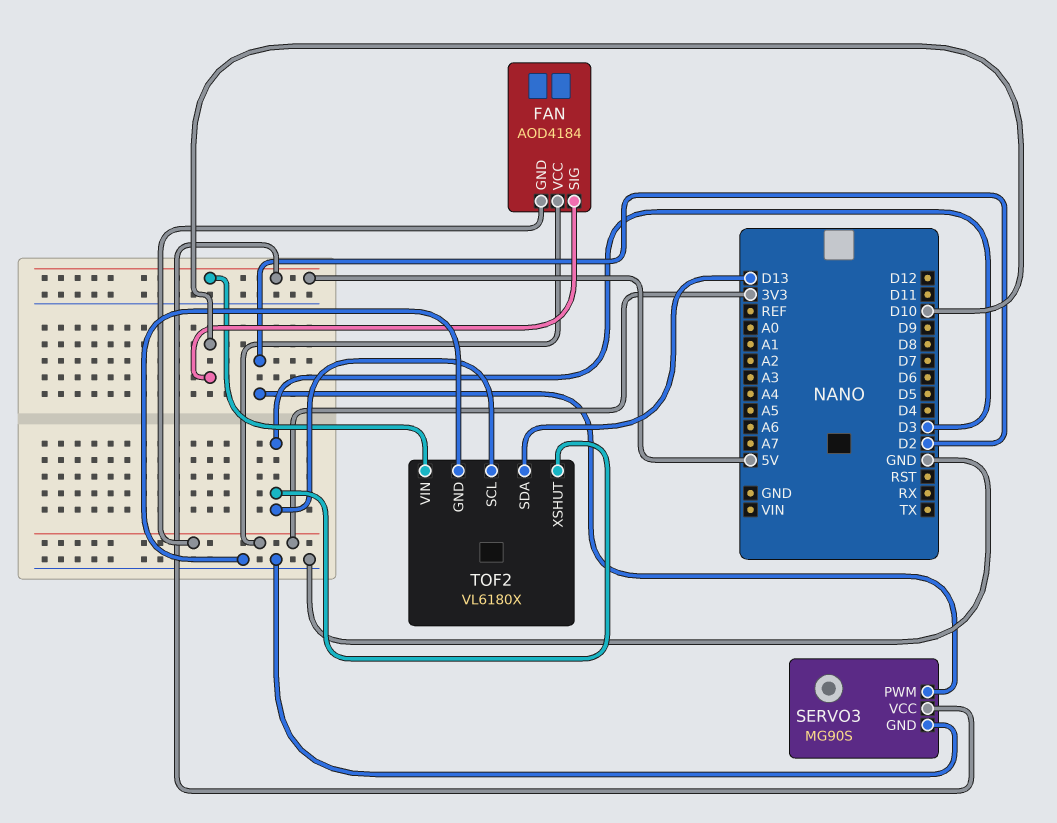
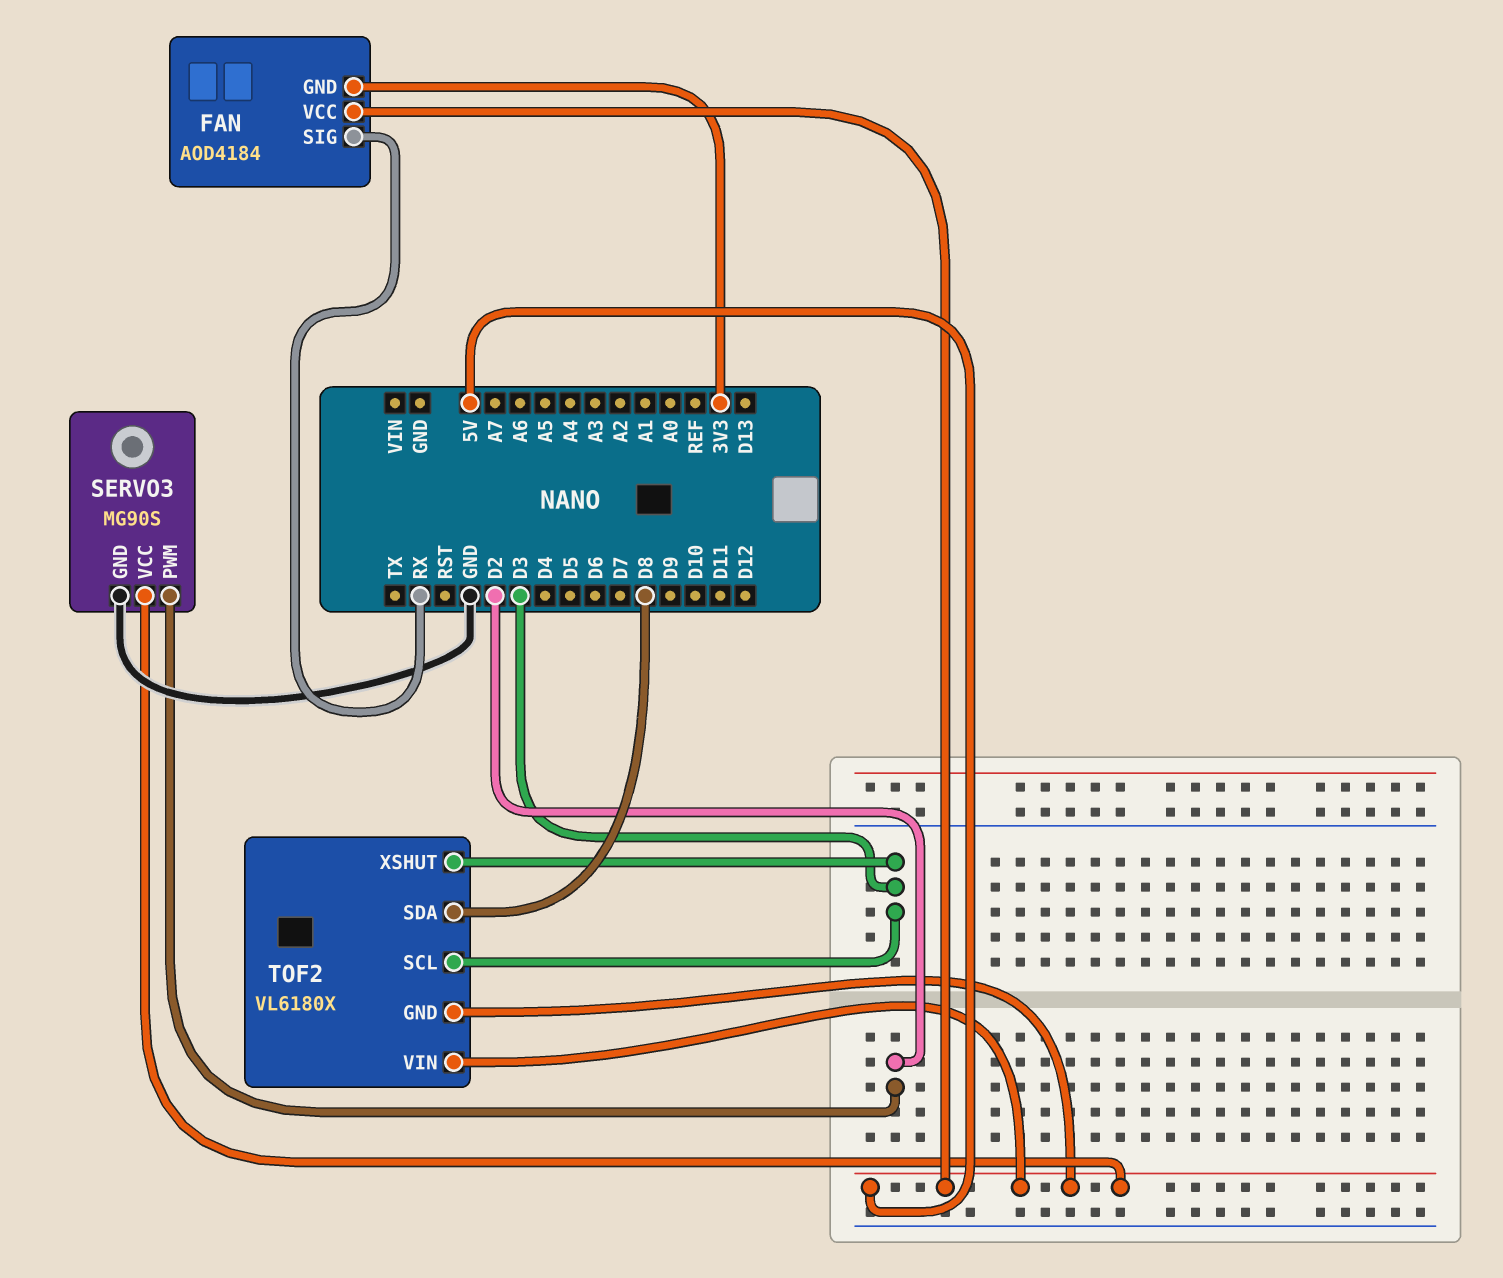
FAN pin SIG: D10 -> RX
FAN pin VCC: 3V3 -> 5V
TOF2 pin GND: GND -> 5V
TOF2 pin SDA: D13 -> D8

